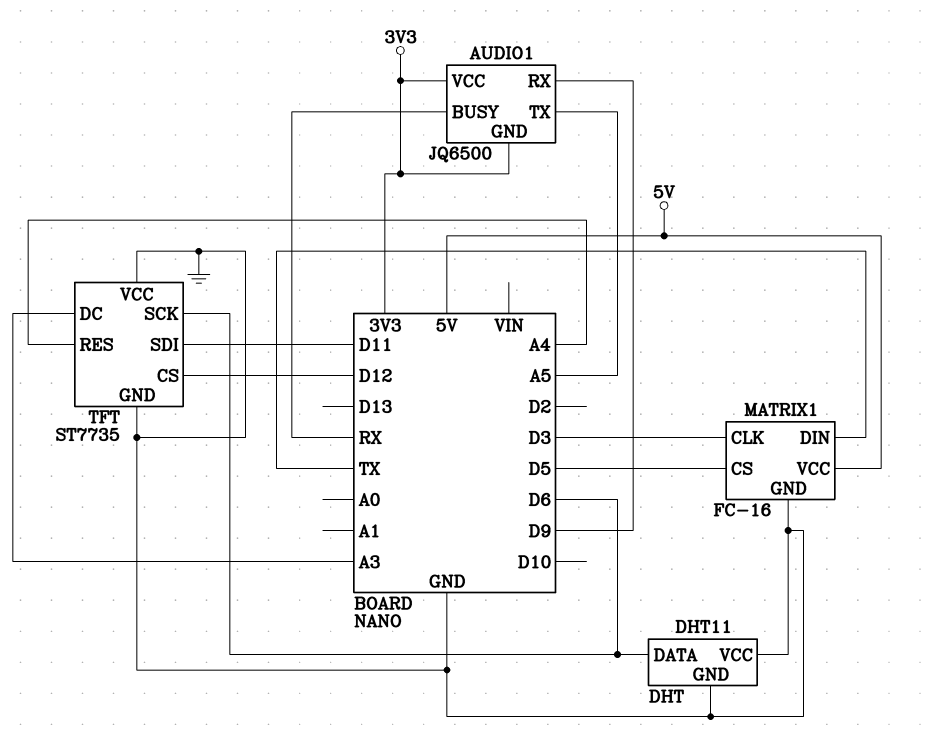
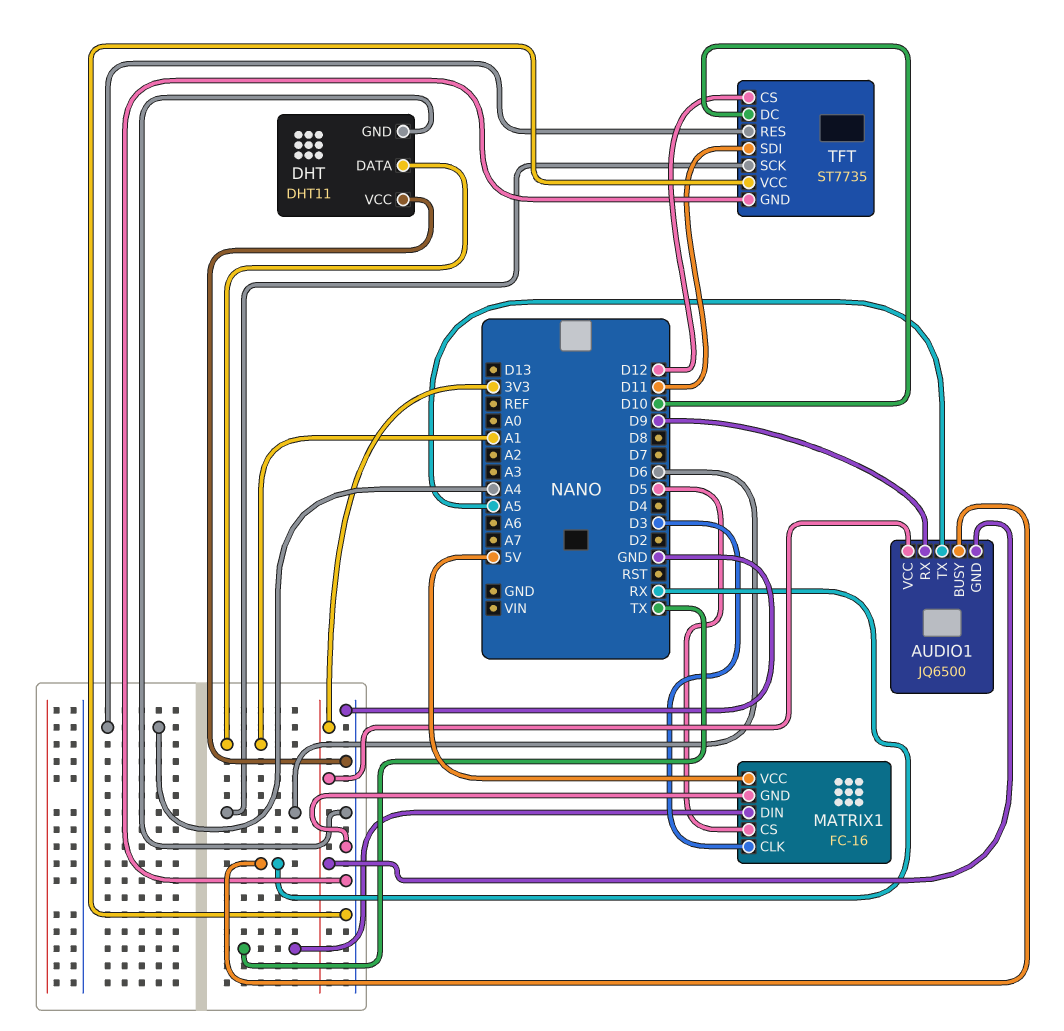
DHT pin DATA: D6 -> A1
TFT pin DC: A3 -> D10

